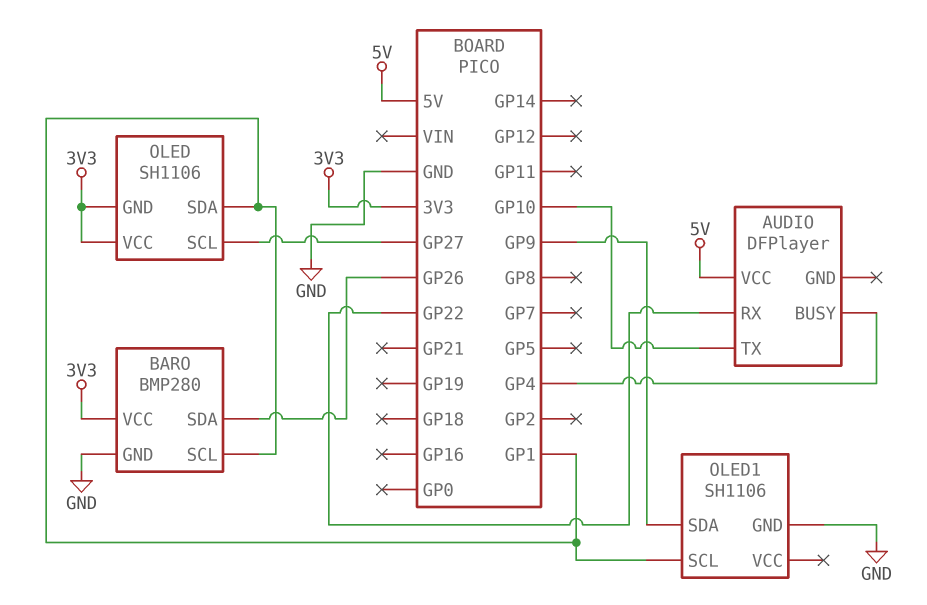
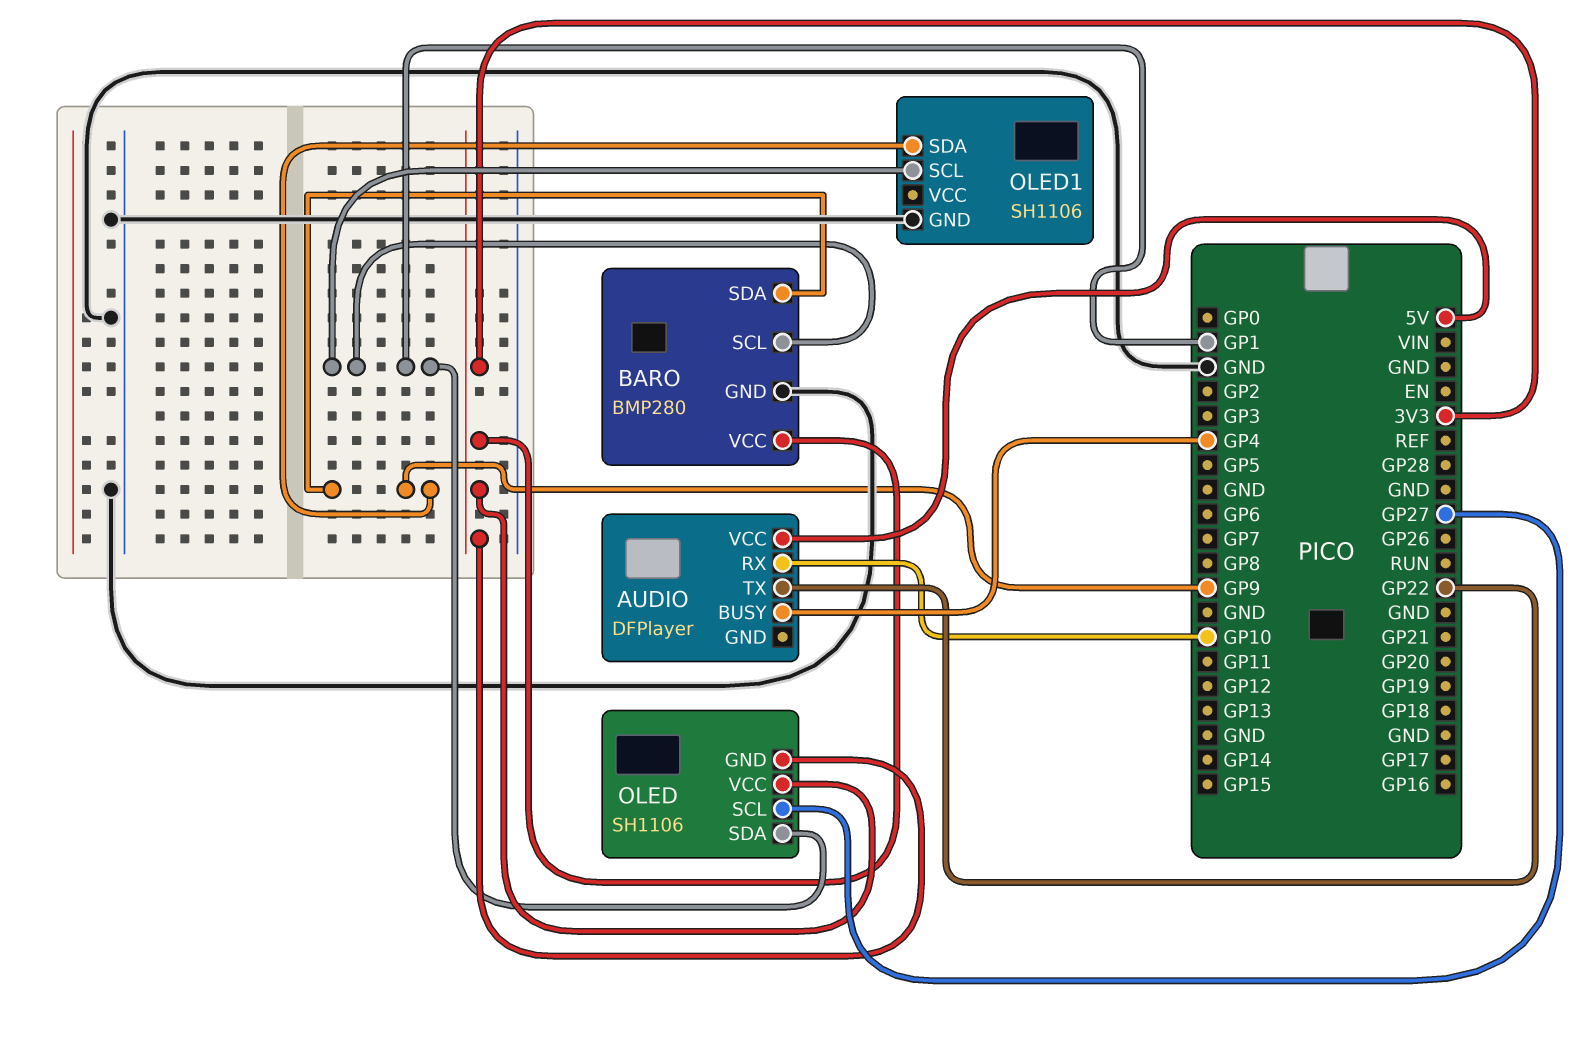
AUDIO pin RX: GP22 -> GP10
AUDIO pin TX: GP10 -> GP22
BARO pin SDA: GP26 -> GP9

